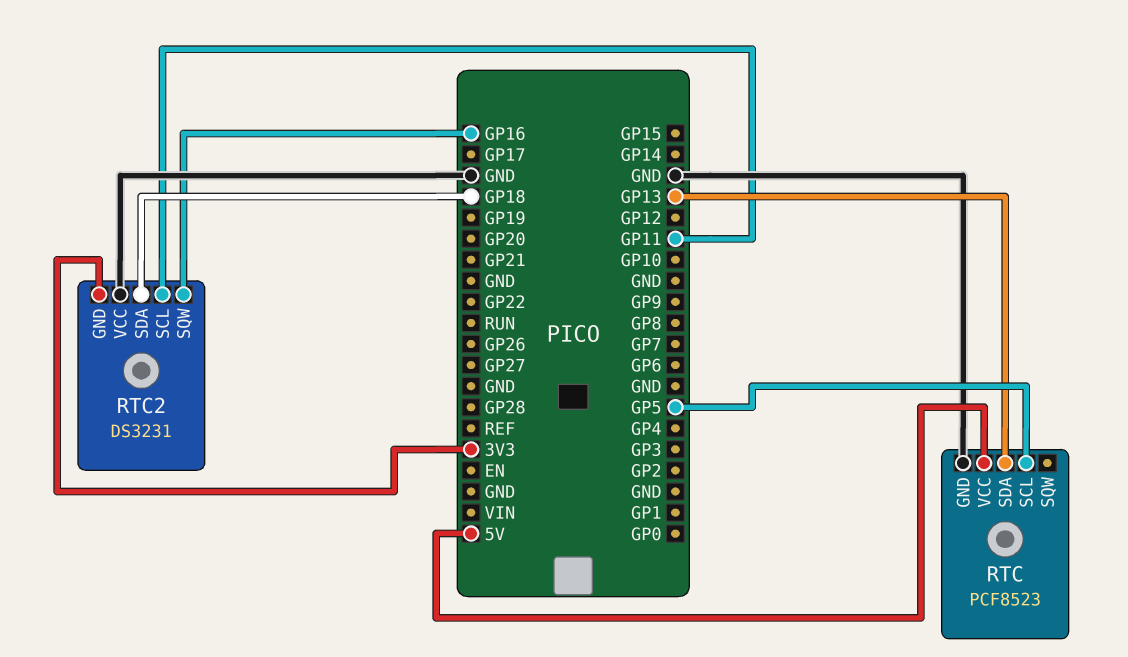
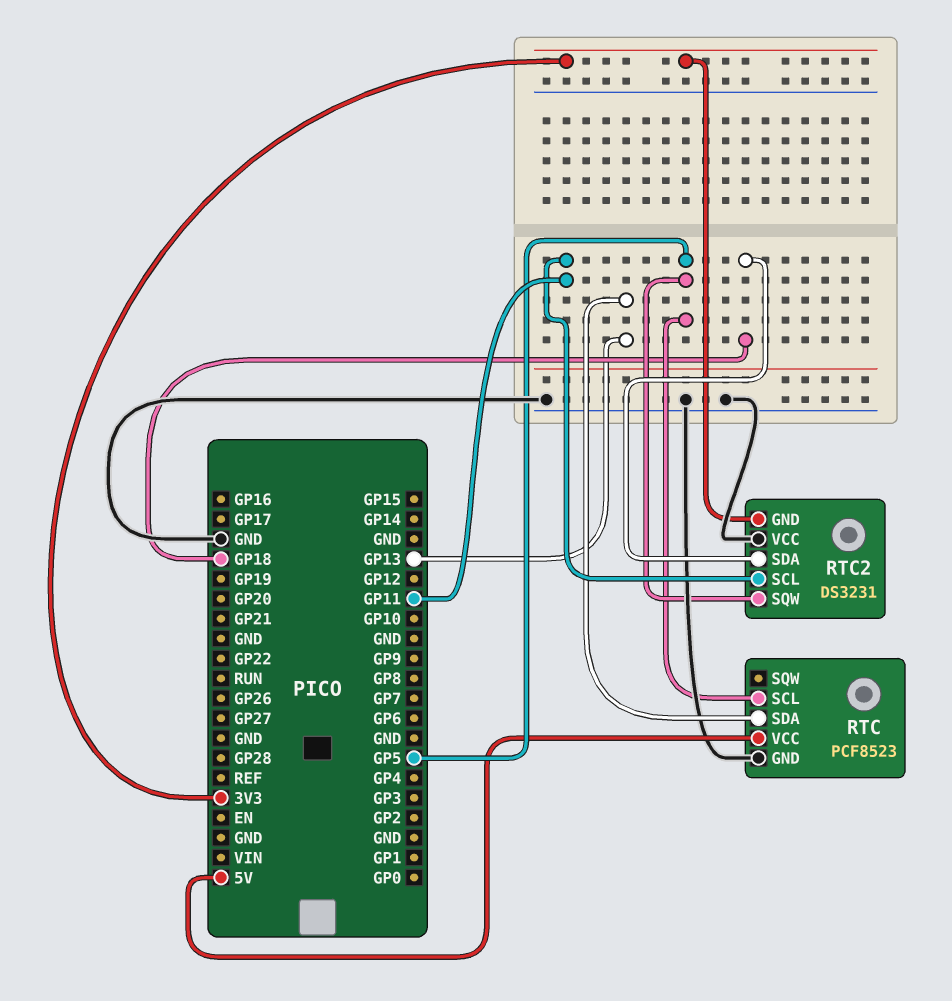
RTC2 pin SQW: GP16 -> GP5

